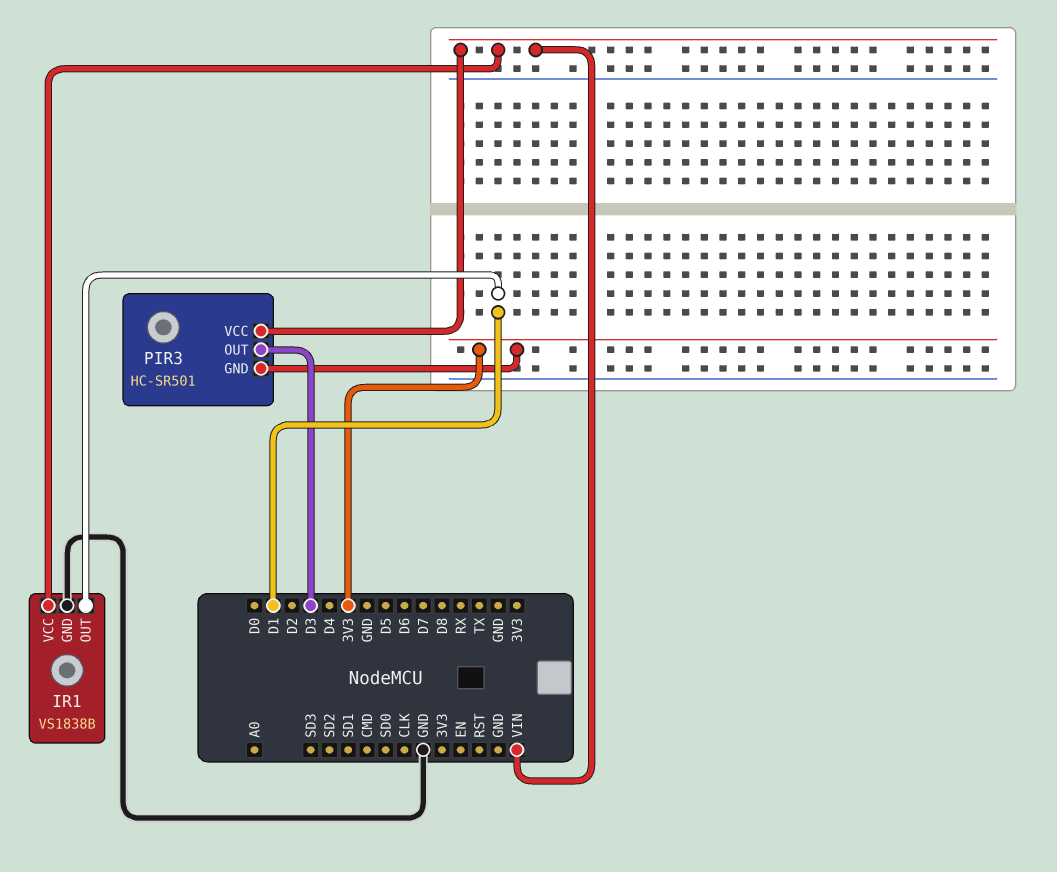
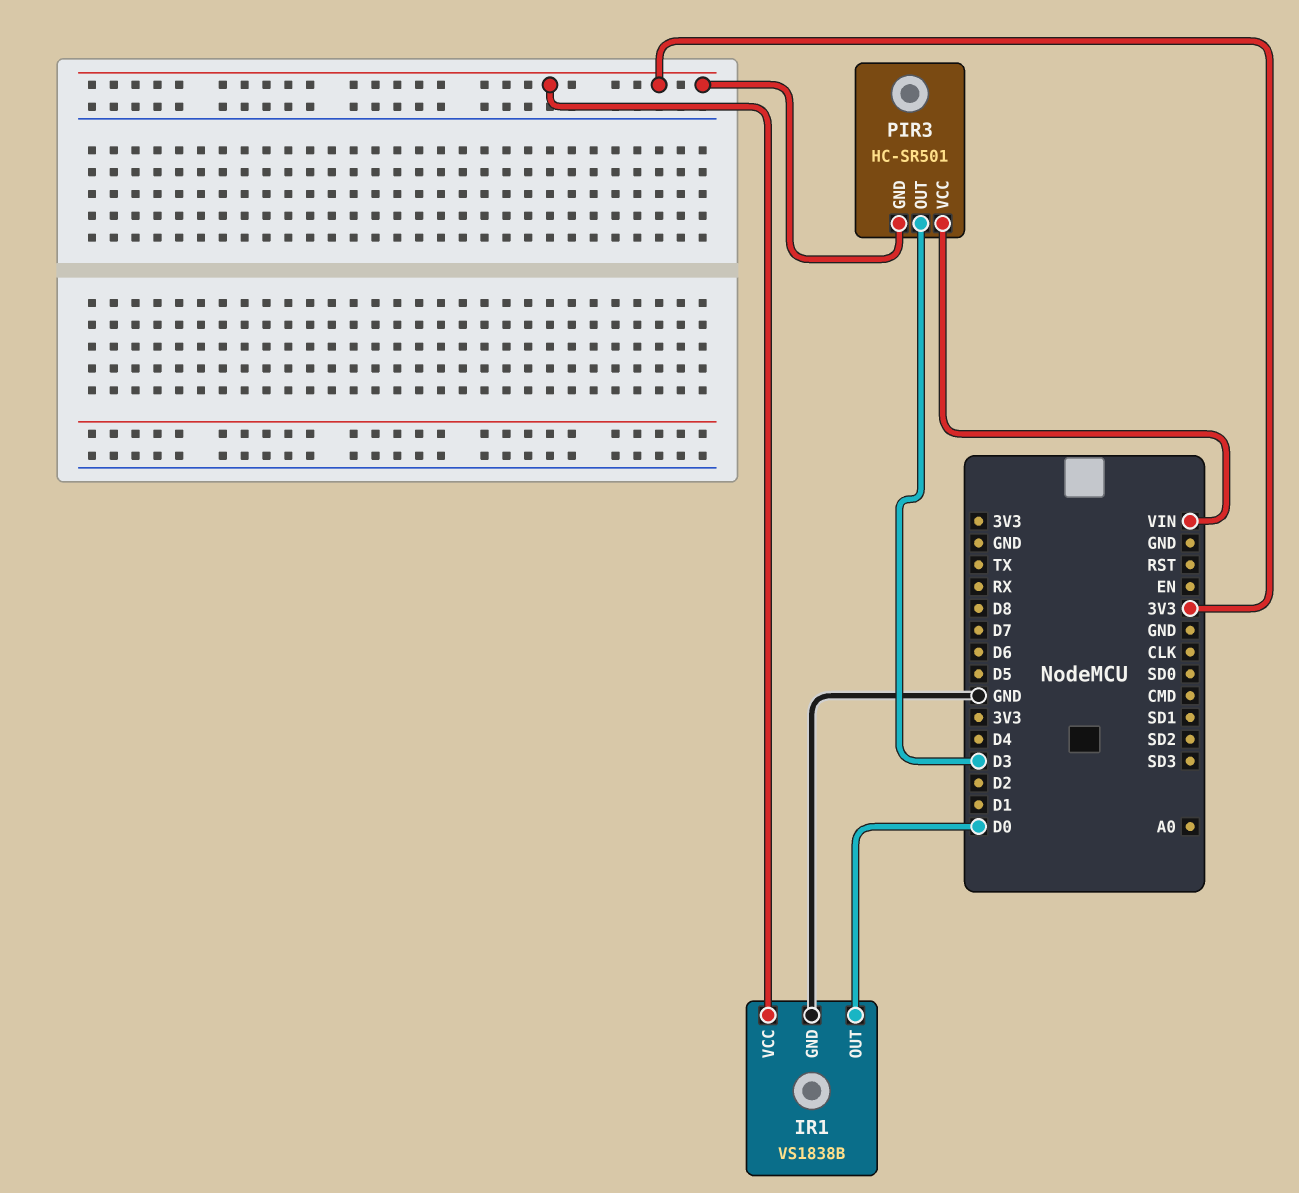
IR1 pin OUT: D1 -> D0
IR1 pin VCC: VIN -> 3V3

